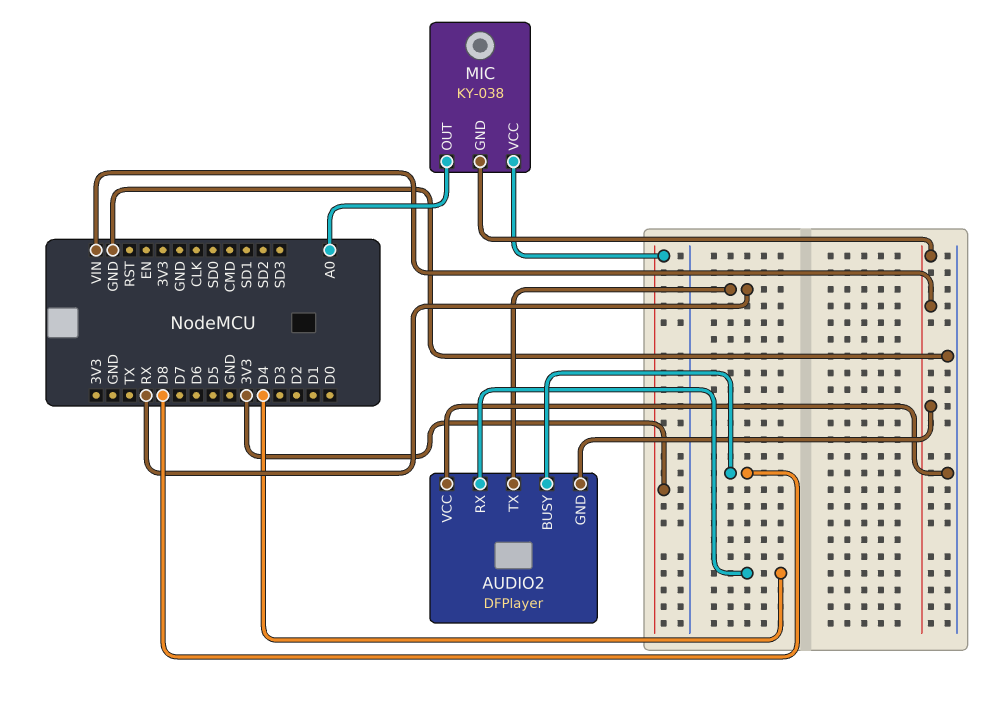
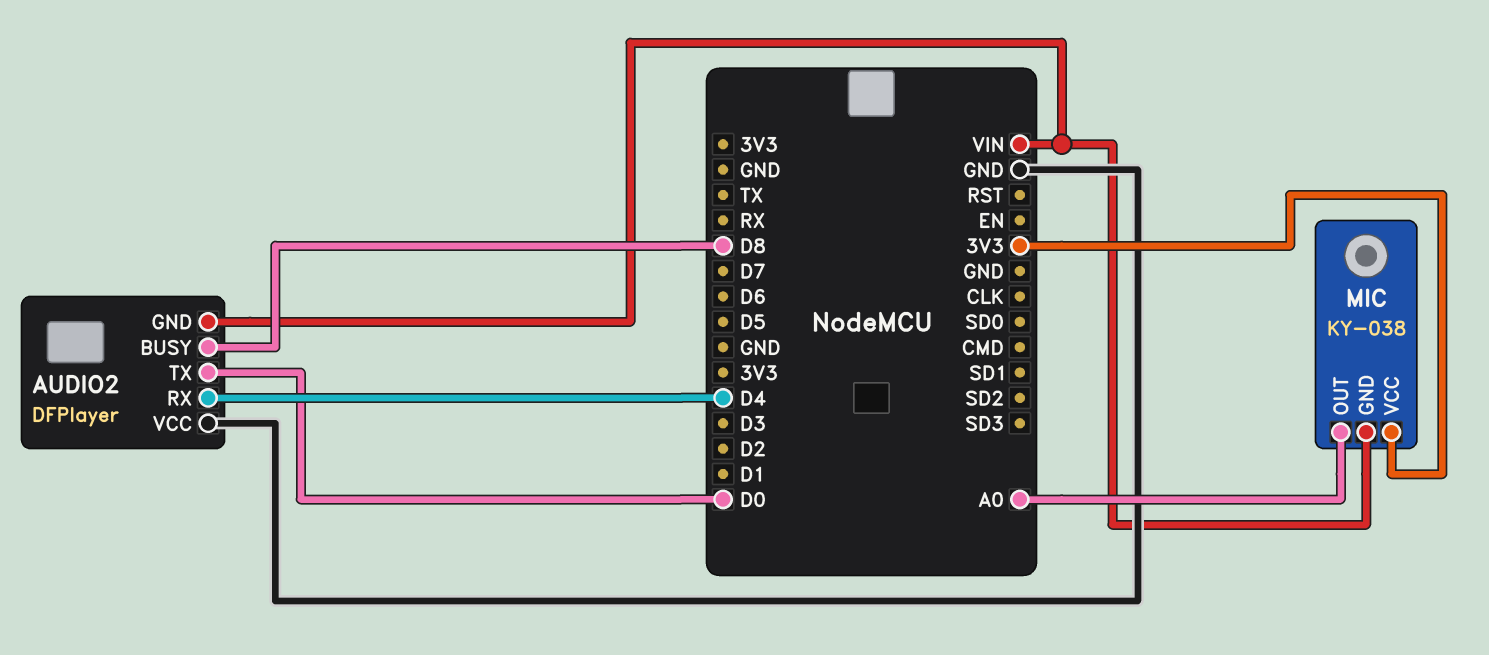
AUDIO2 pin TX: RX -> D0

